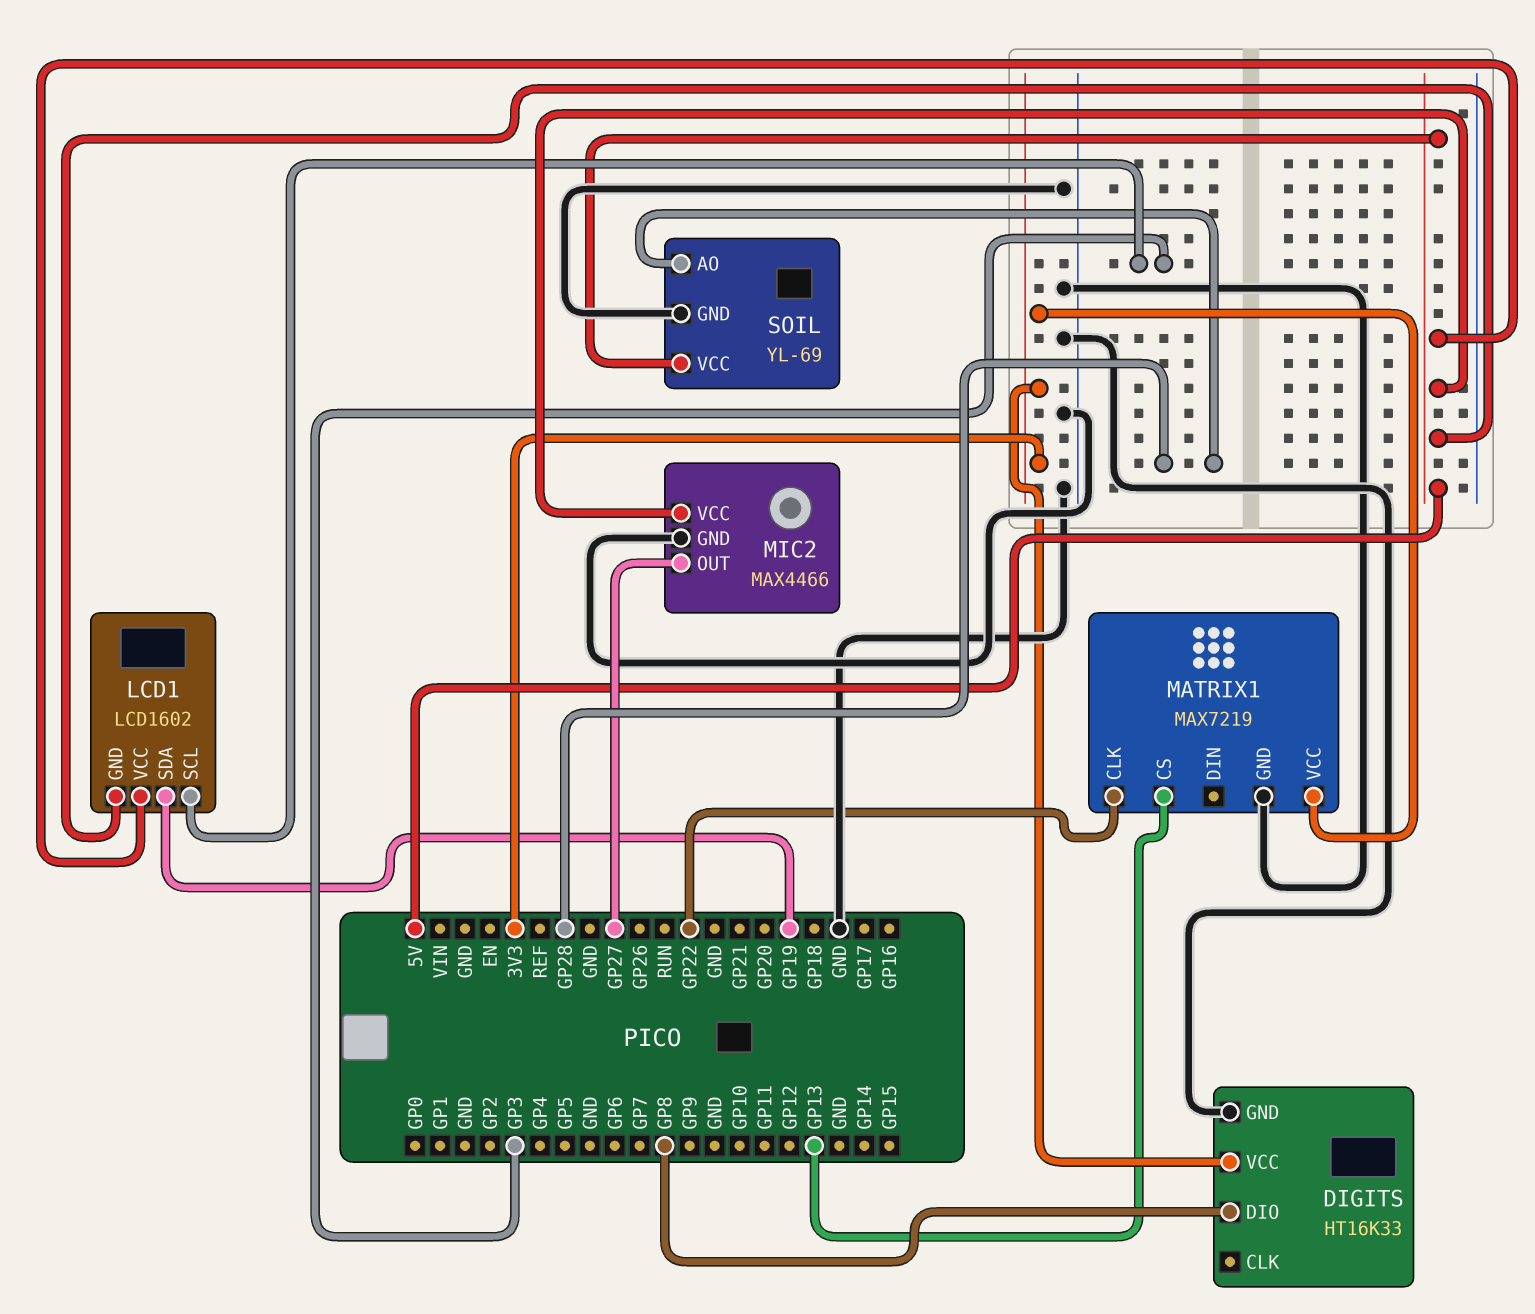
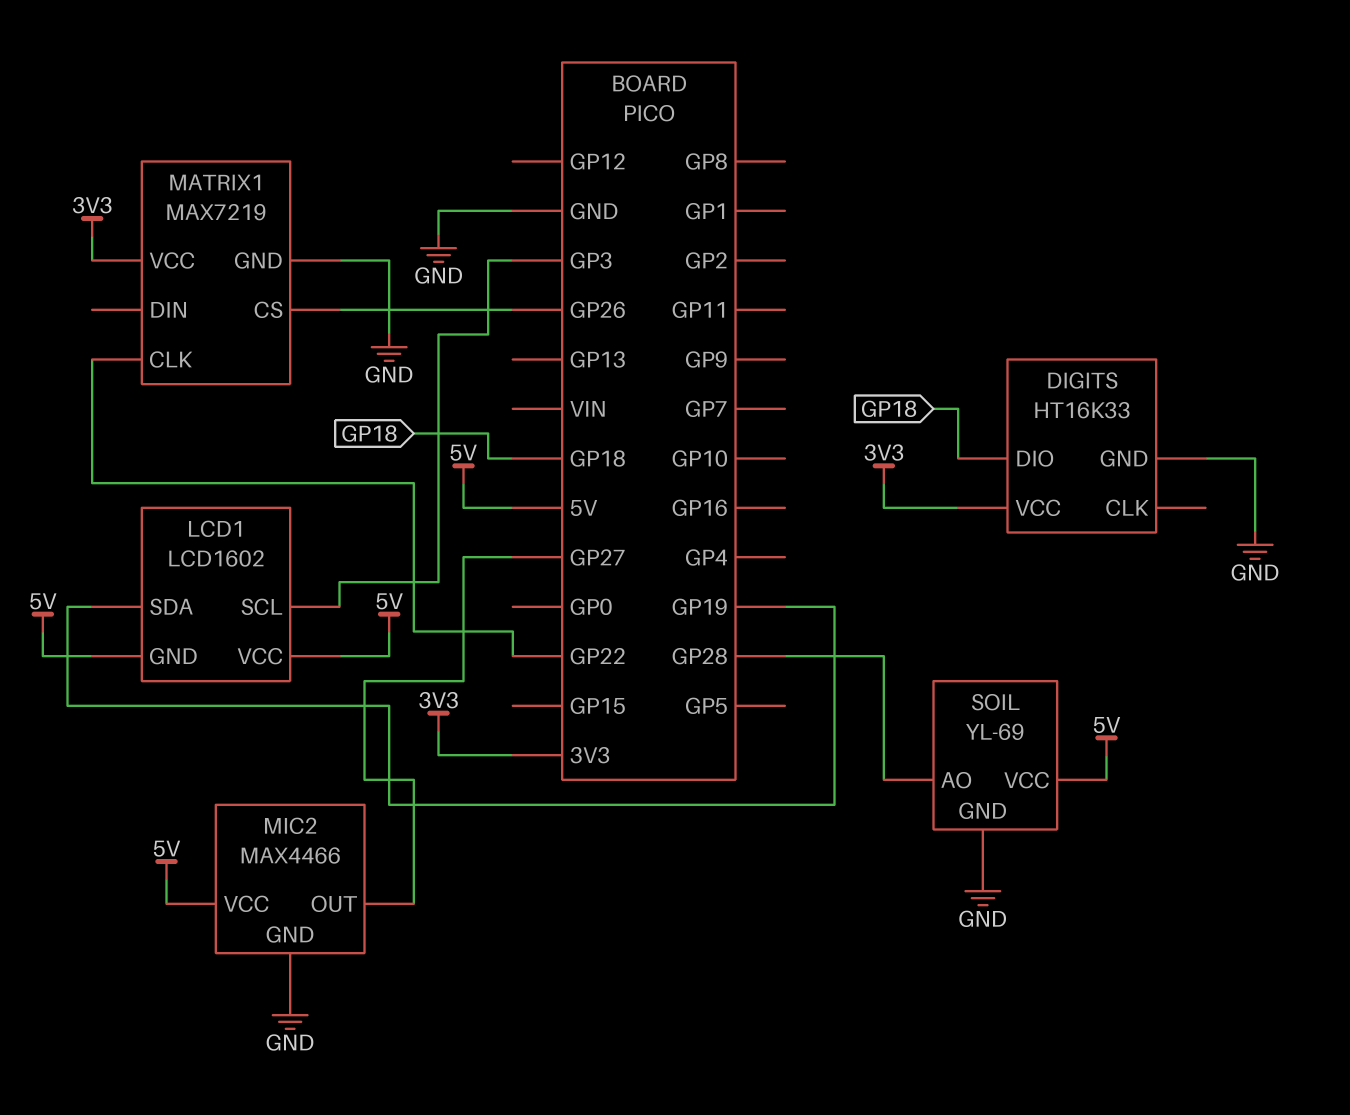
DIGITS pin DIO: GP8 -> GP18
MATRIX1 pin CS: GP13 -> GP26

